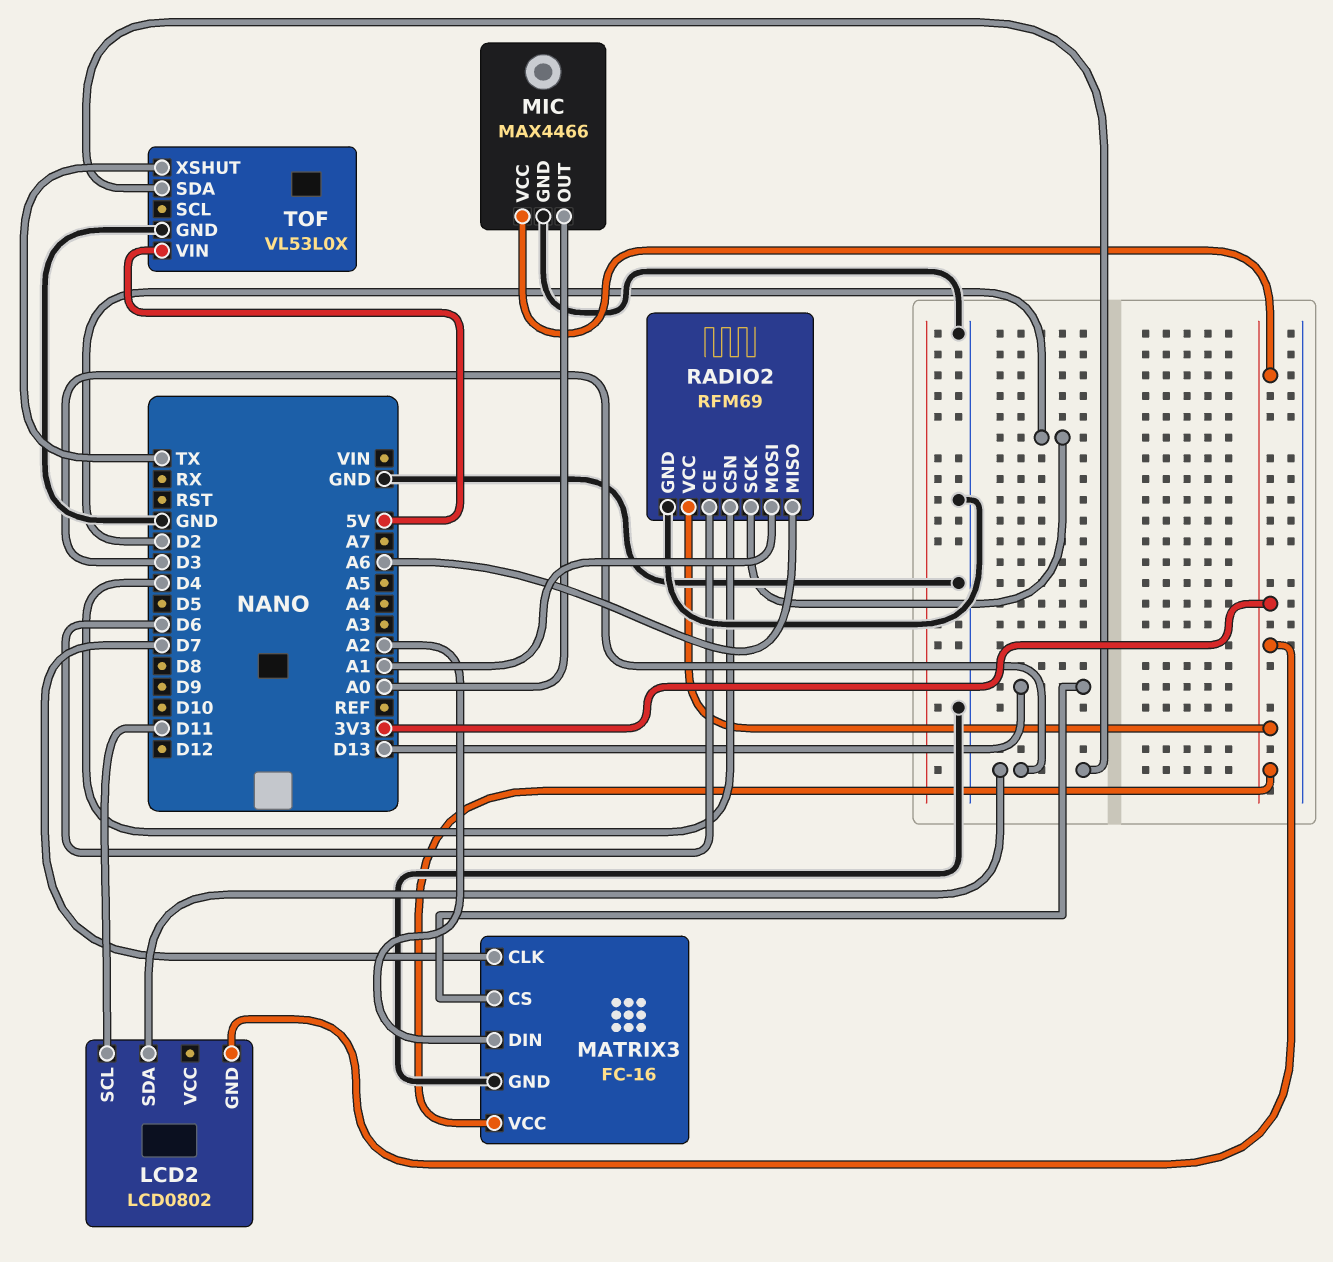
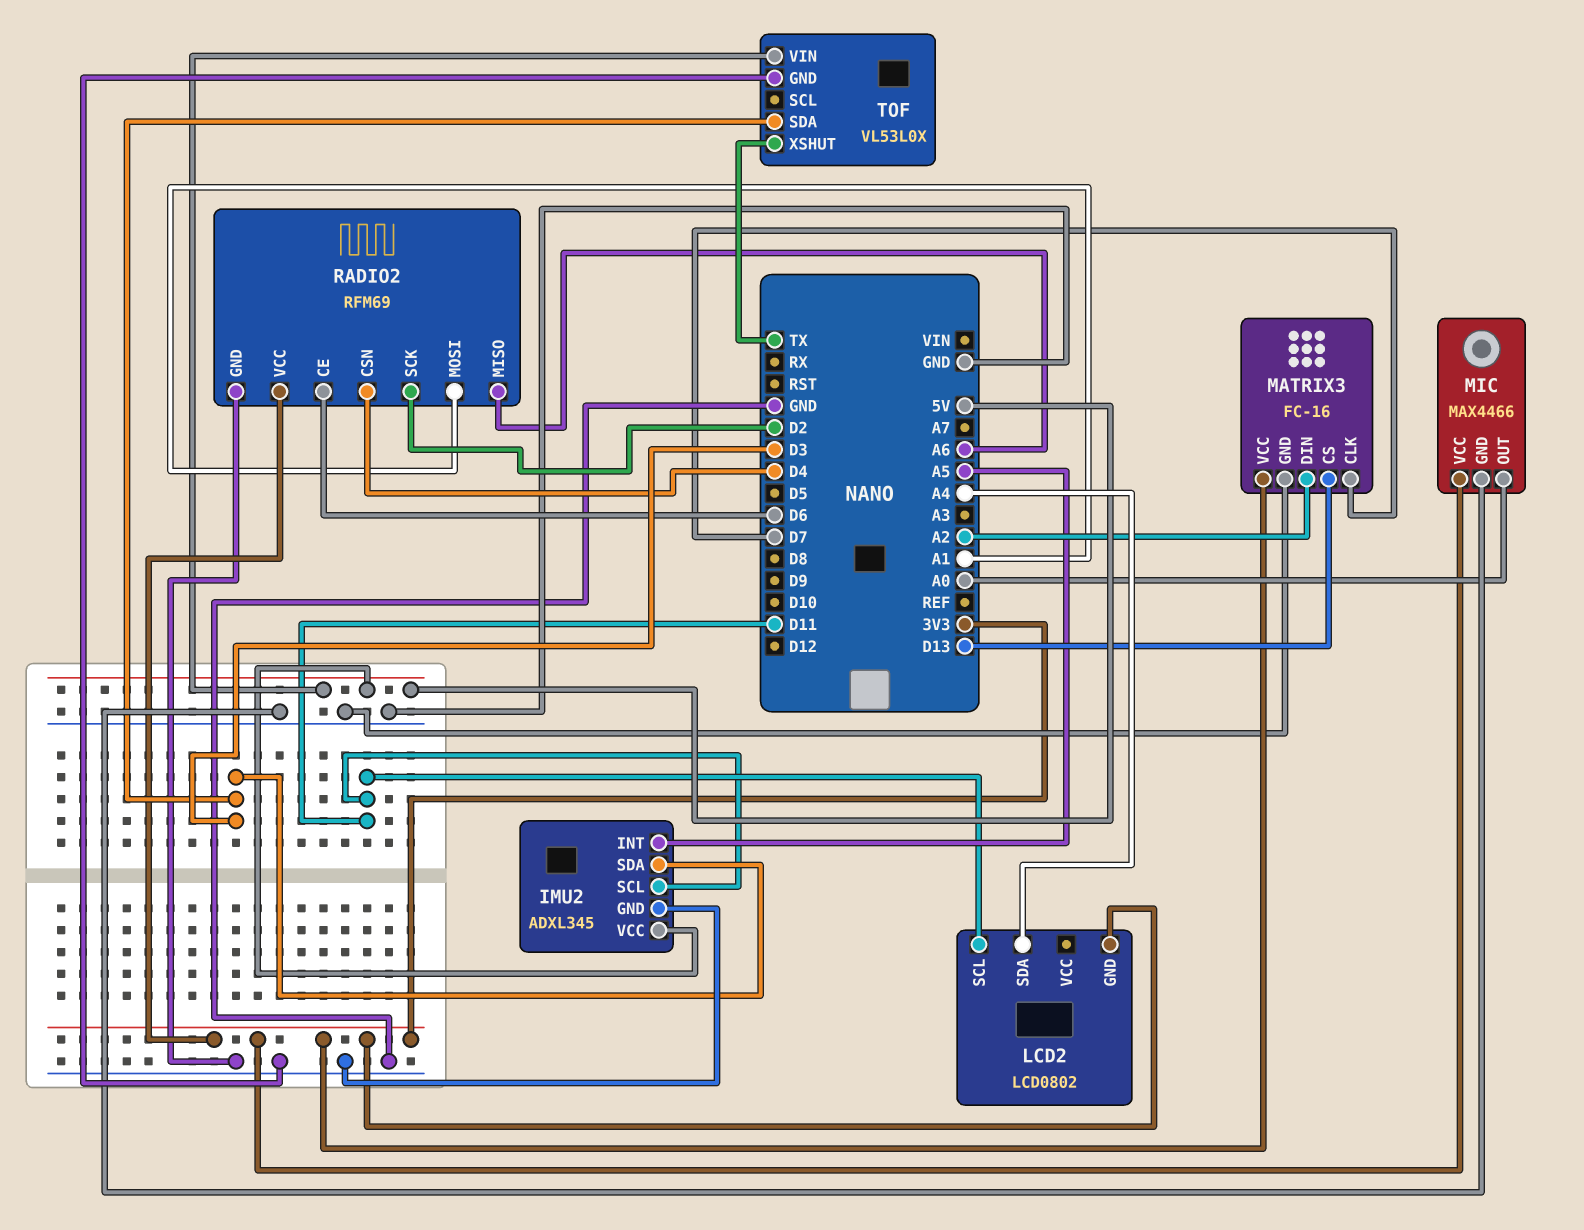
IMU2: none -> ADXL345
IMU2 pin GND: none -> GND
IMU2 pin INT: none -> A5
IMU2 pin SCL: none -> D11
IMU2 pin SDA: none -> D3
IMU2 pin VCC: none -> 5V
LCD2 pin SDA: D3 -> A4

